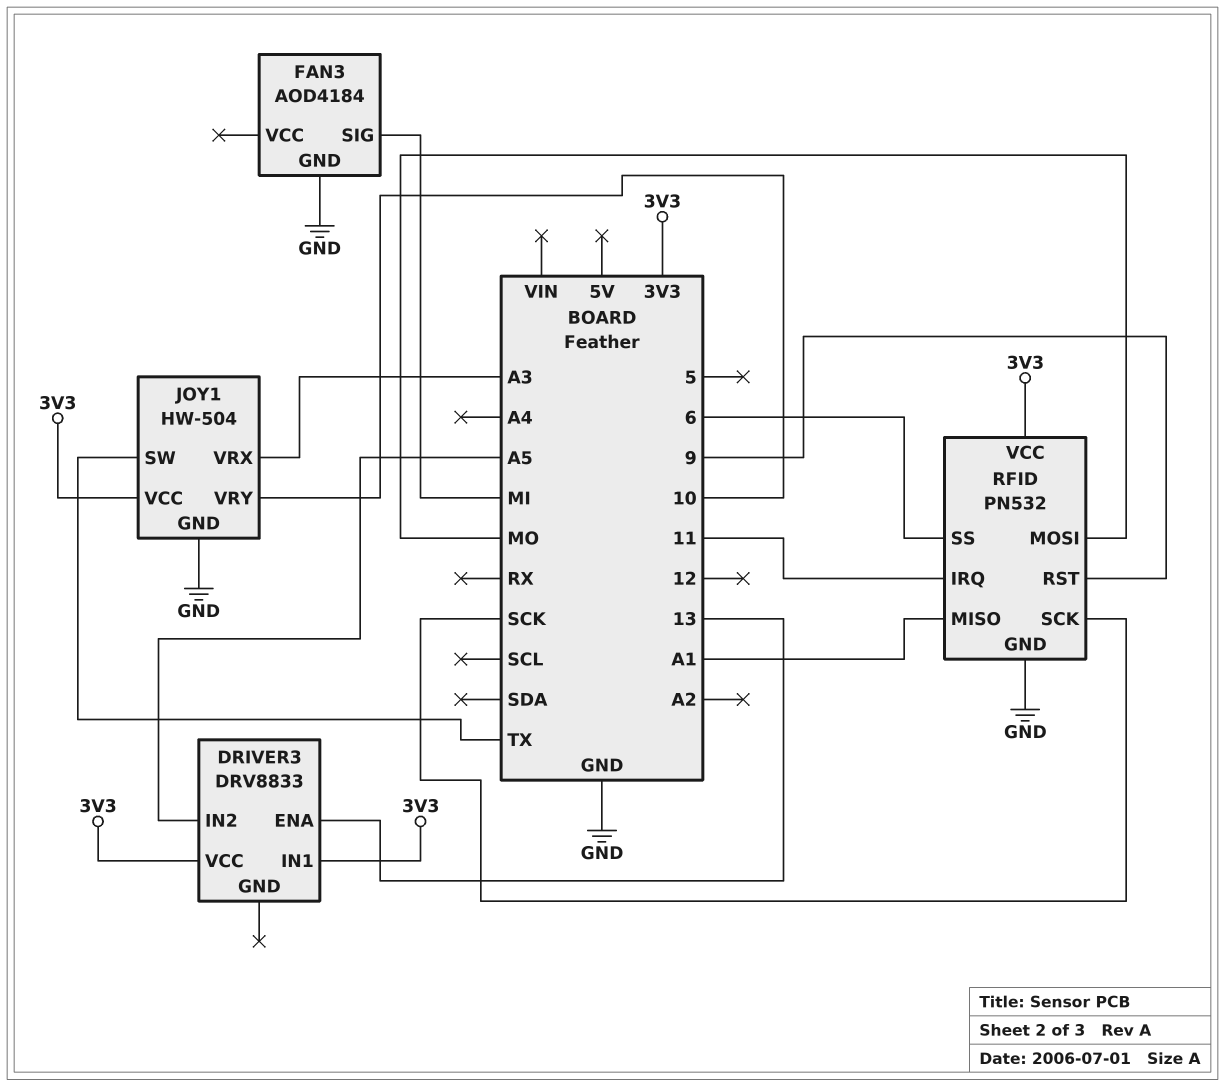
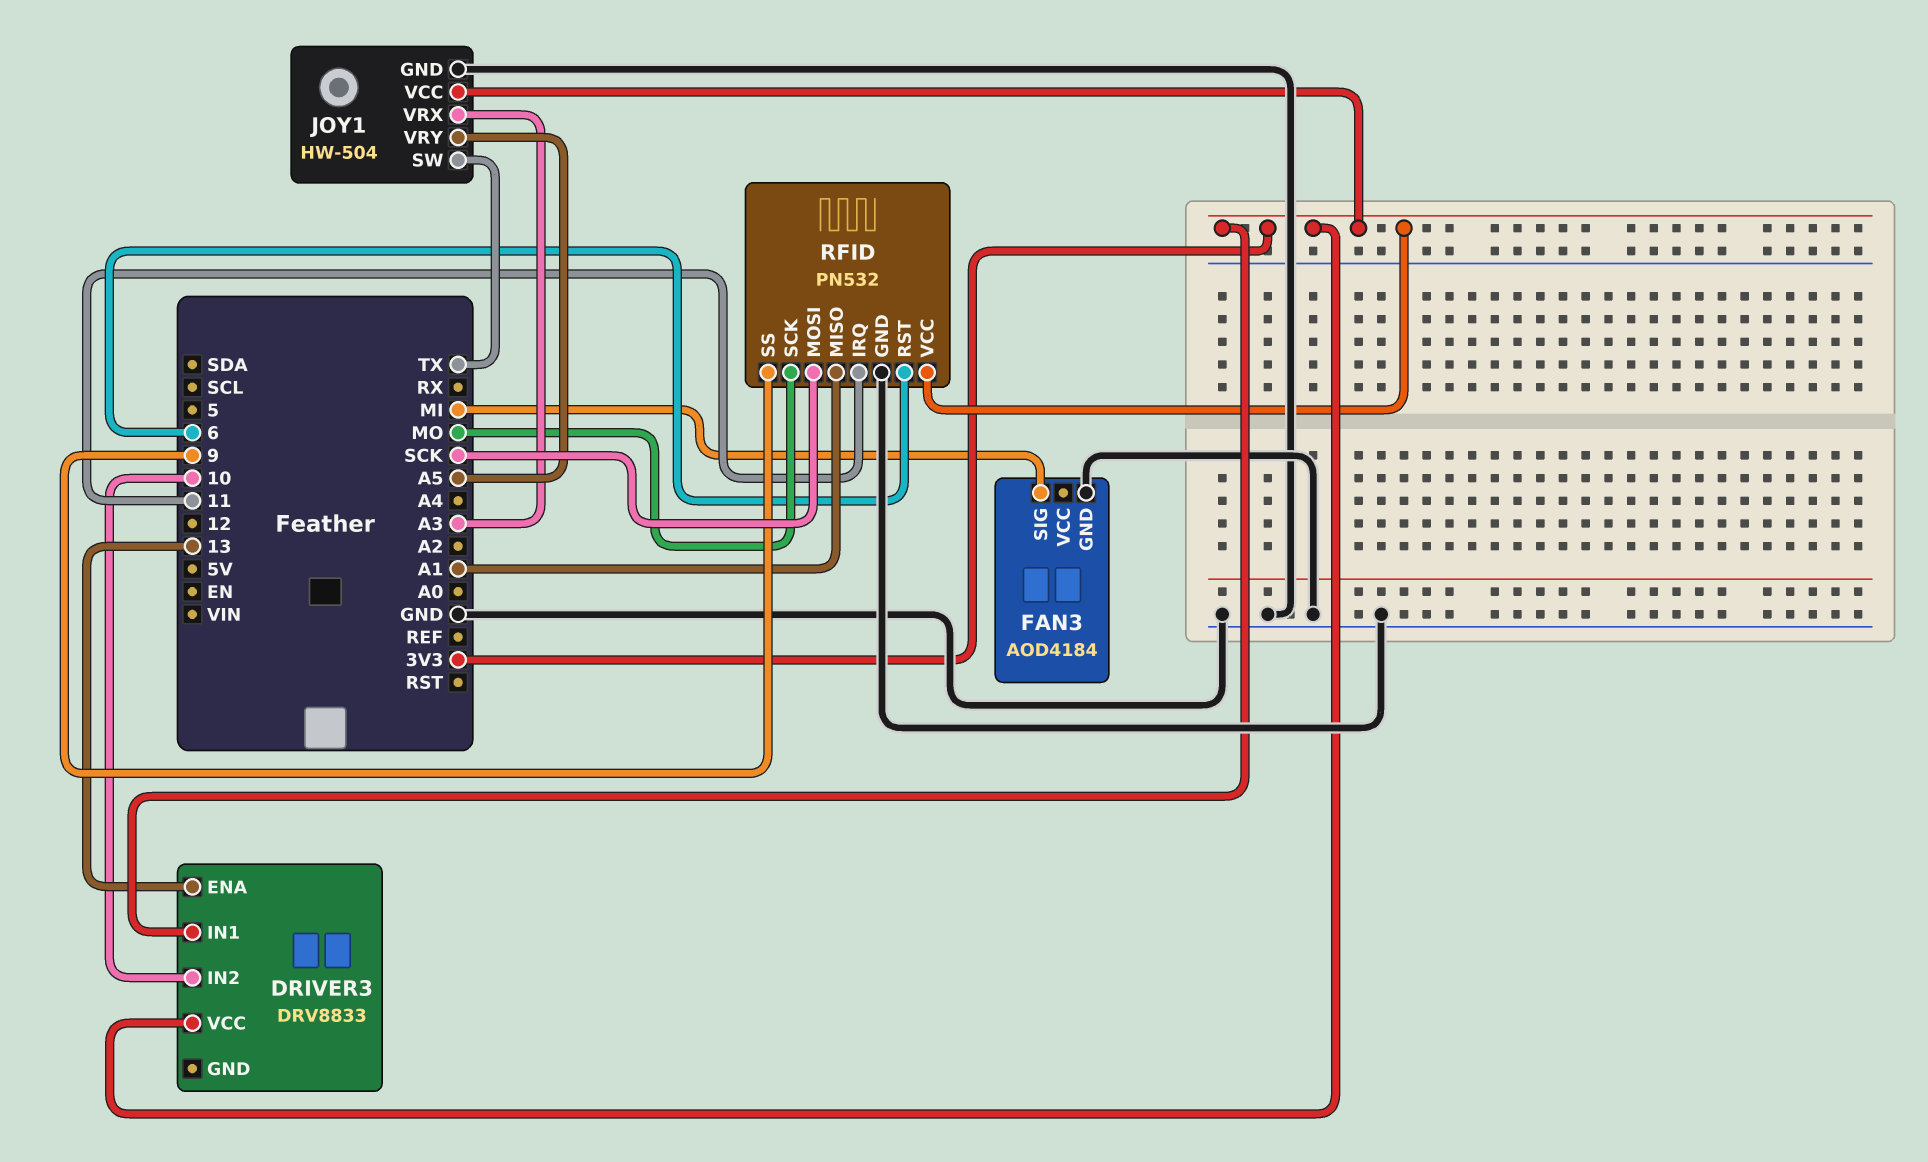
DRIVER3 pin IN2: A5 -> 10
JOY1 pin VRY: 10 -> A5
RFID pin MOSI: MO -> SCK
RFID pin RST: 9 -> 6
RFID pin SCK: SCK -> MO
RFID pin SS: 6 -> 9

